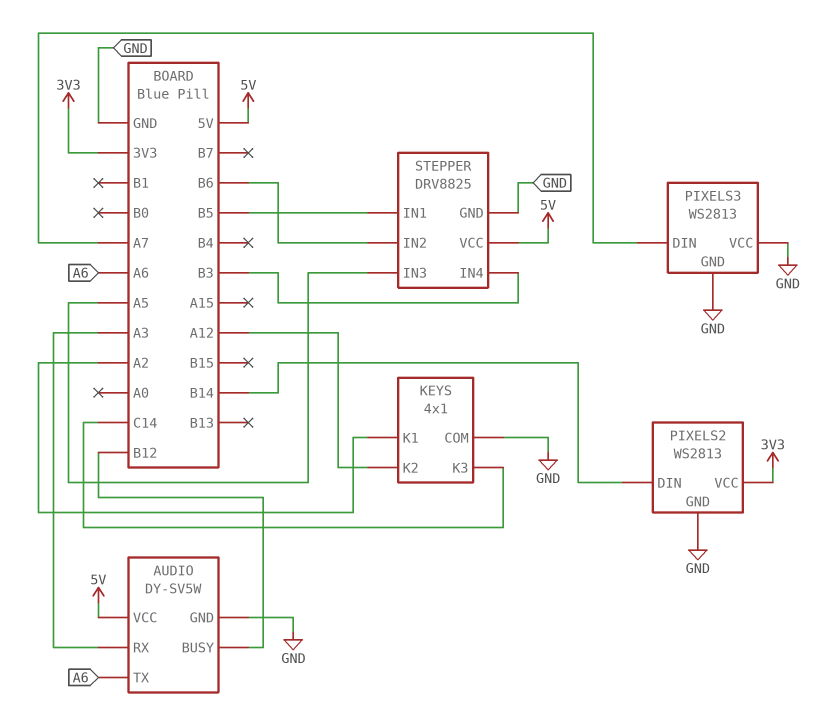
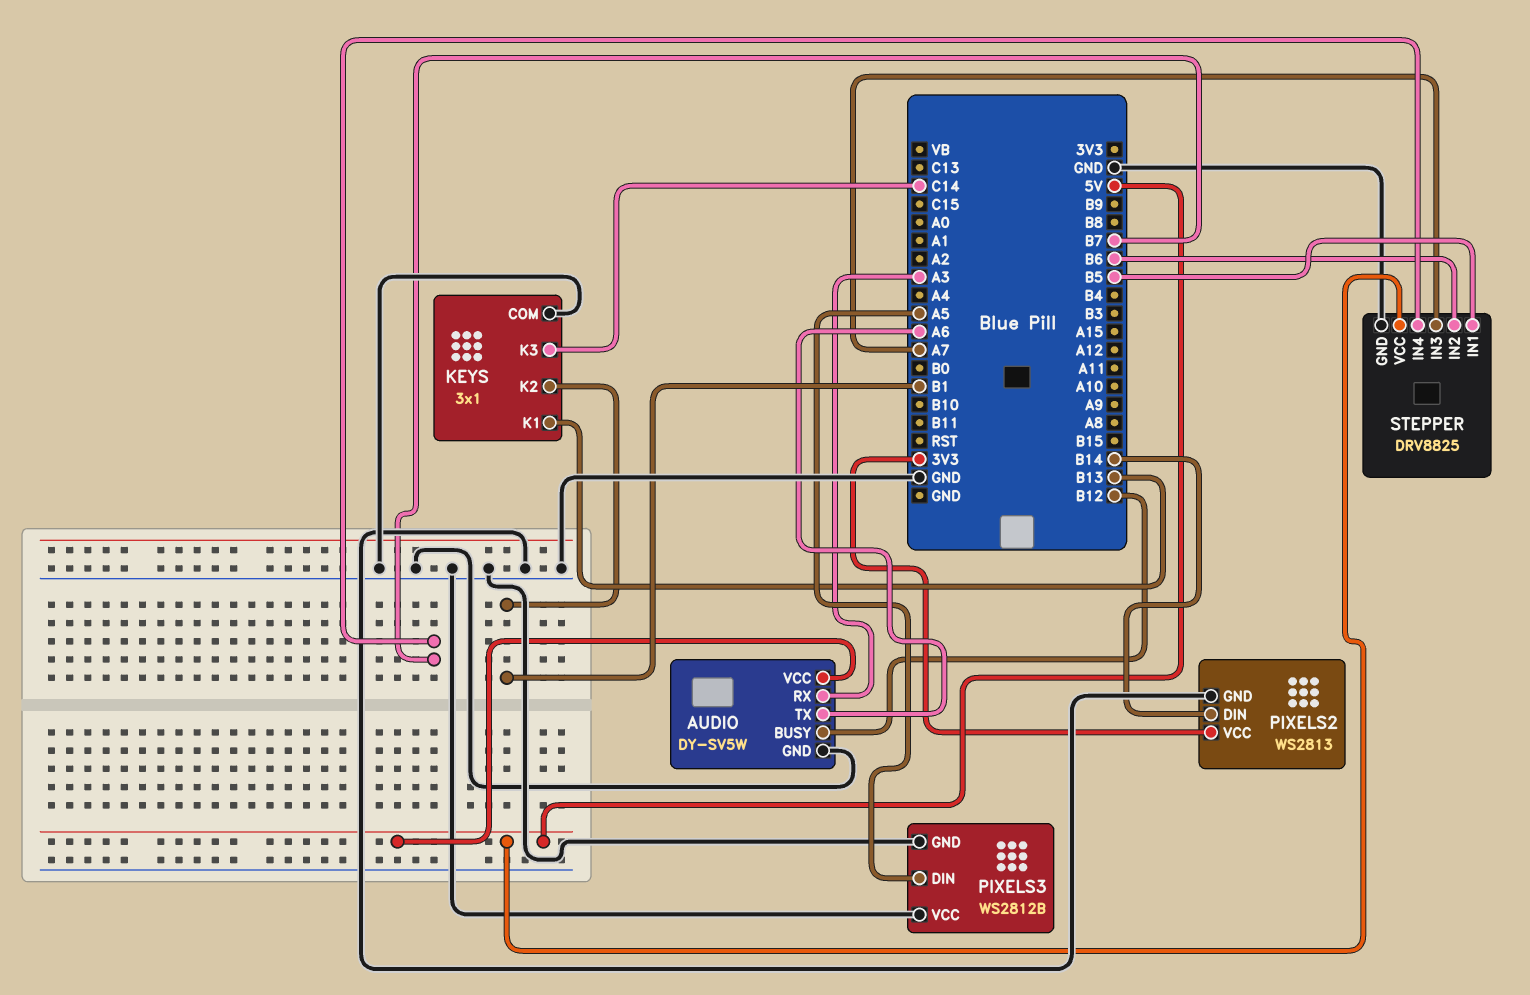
KEYS: 4x1 -> 3x1
KEYS pin K1: A2 -> B13
KEYS pin K2: A12 -> B1
PIXELS3: WS2813 -> WS2812B
PIXELS3 pin DIN: A7 -> A5
STEPPER pin IN3: A5 -> A7
STEPPER pin IN4: B3 -> B7

